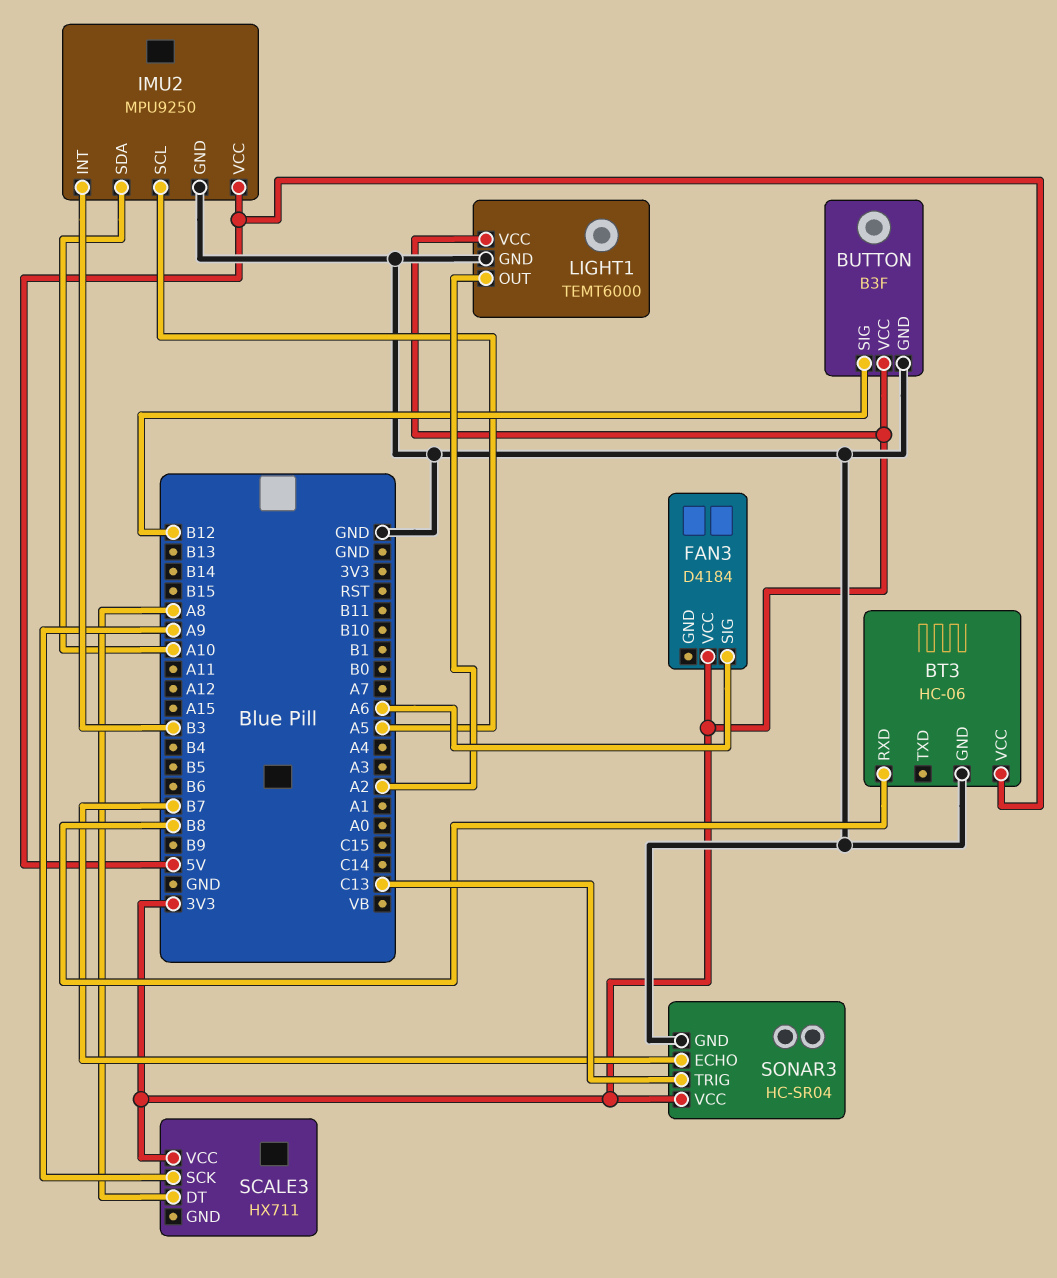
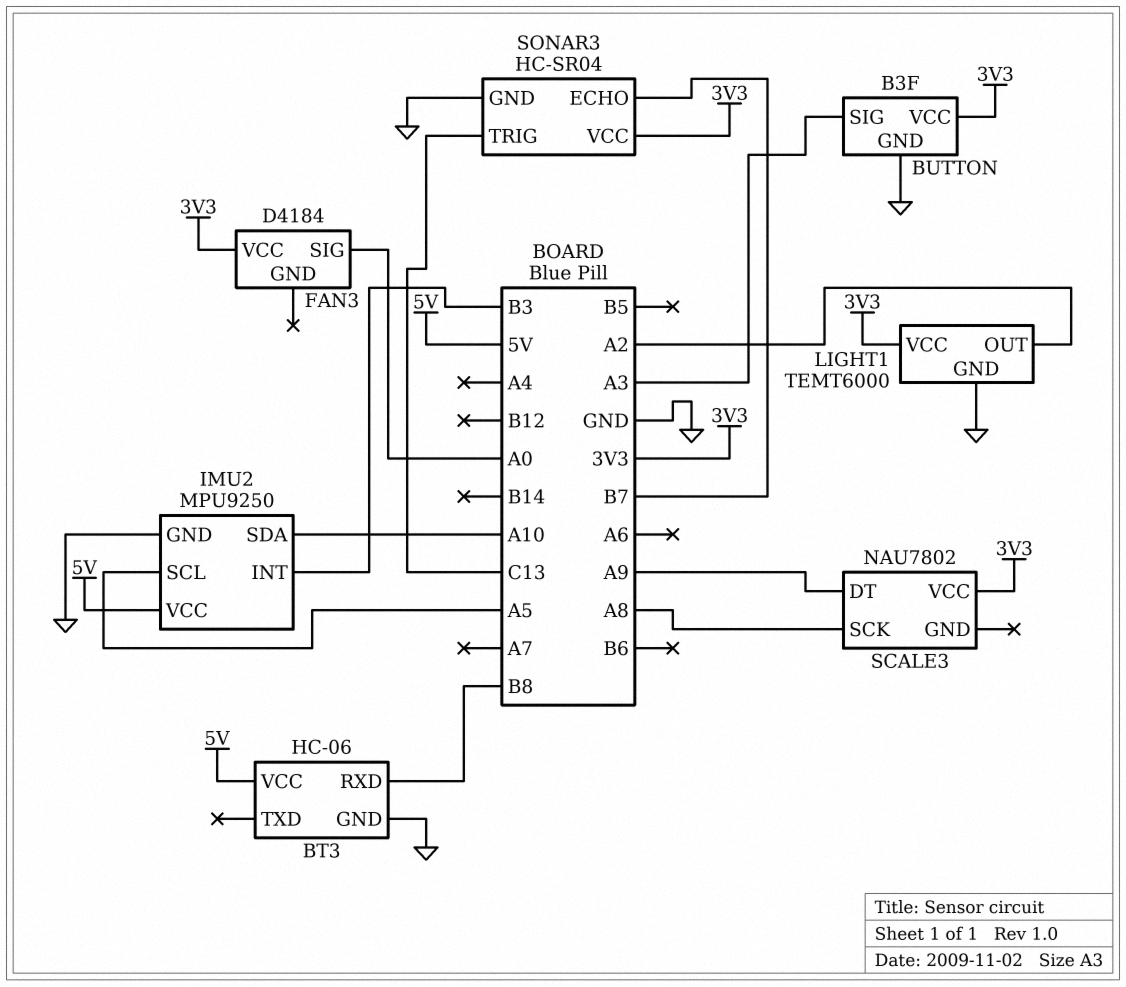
BUTTON pin SIG: B12 -> A3
FAN3 pin SIG: A6 -> A0
SCALE3: HX711 -> NAU7802
SCALE3 pin DT: A8 -> A9
SCALE3 pin SCK: A9 -> A8

